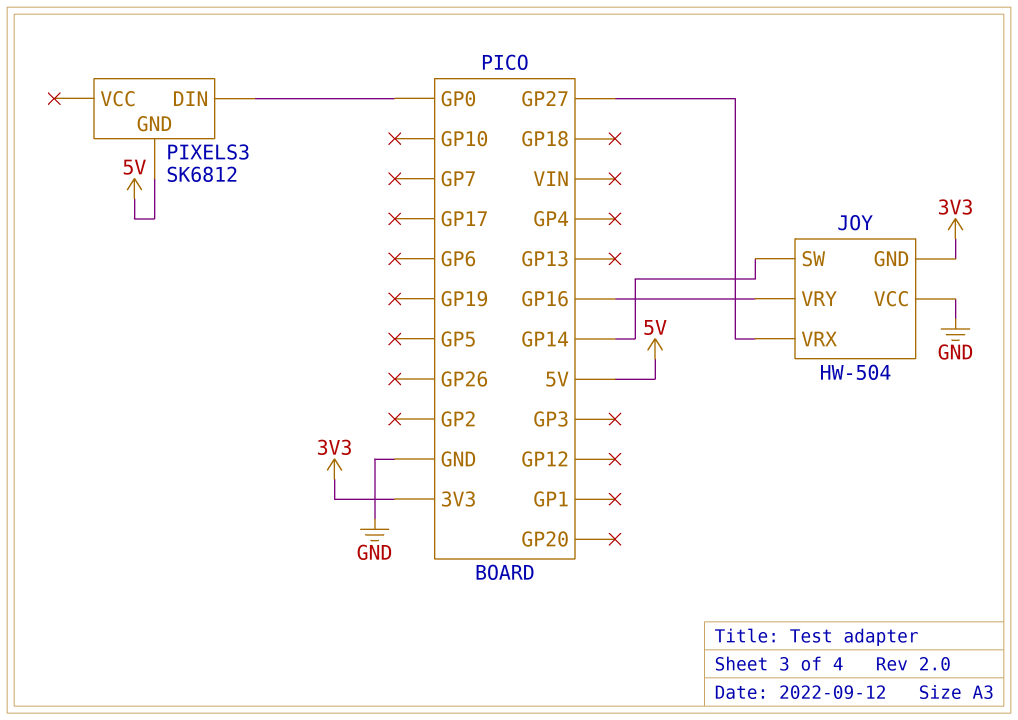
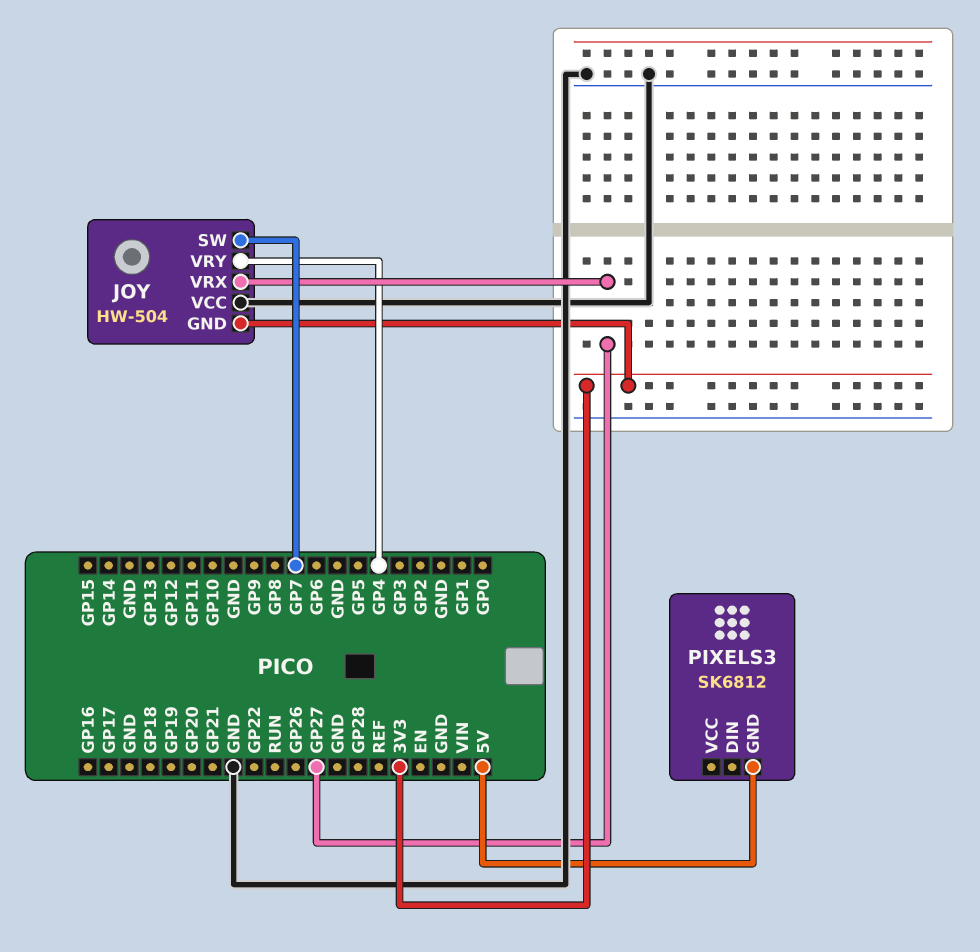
JOY pin SW: GP14 -> GP7
JOY pin VRY: GP16 -> GP4
PIXELS3 pin DIN: GP0 -> none

